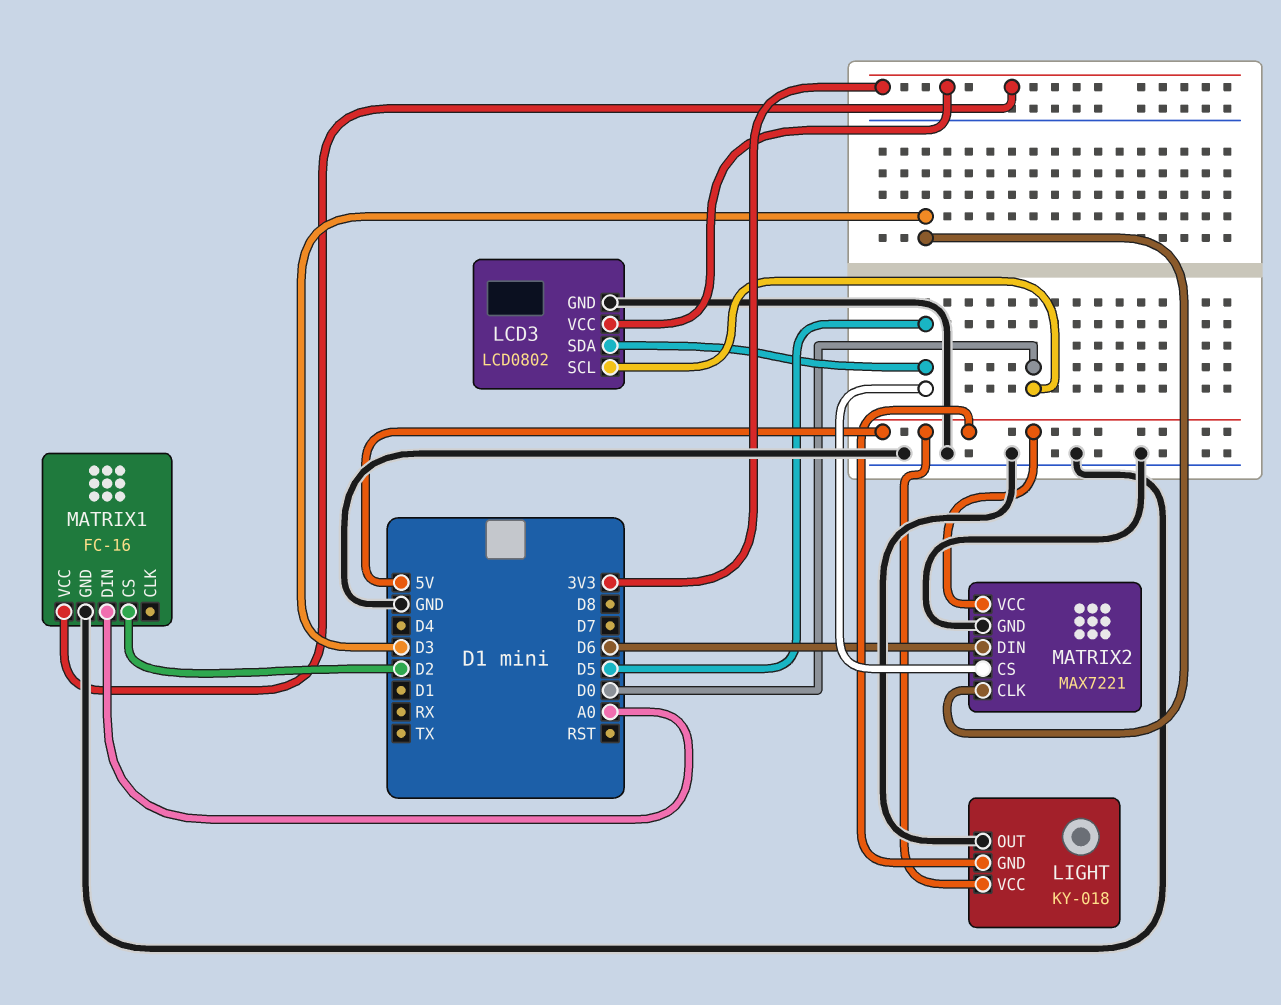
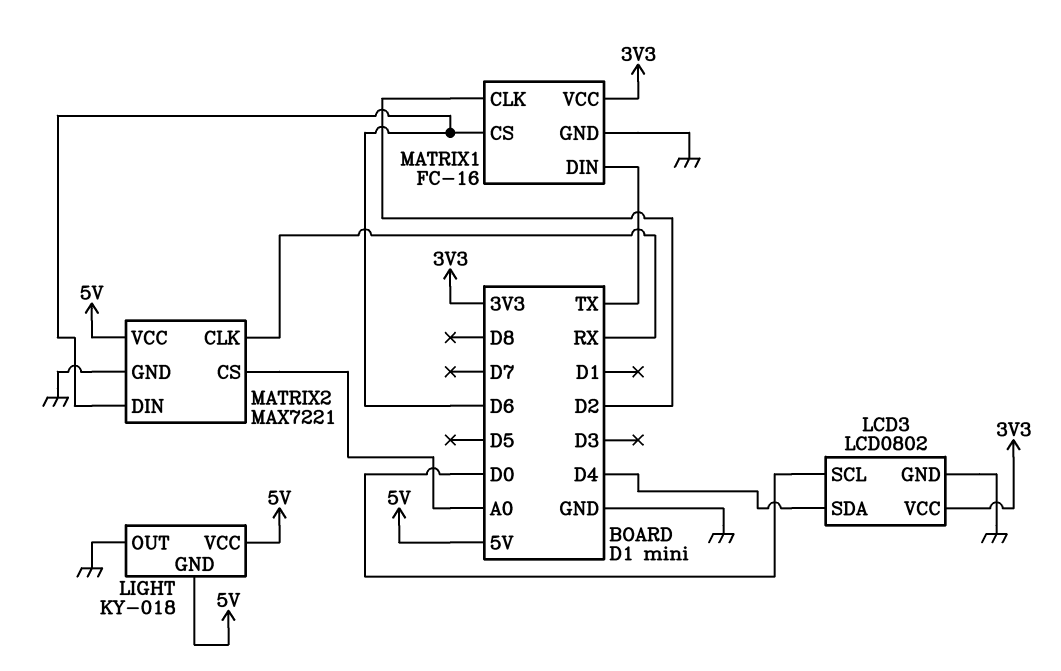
LCD3 pin SDA: D5 -> D4
MATRIX1 pin CLK: none -> D2
MATRIX1 pin CS: D2 -> D6
MATRIX1 pin DIN: A0 -> TX
MATRIX2 pin CLK: D3 -> RX
MATRIX2 pin CS: D5 -> A0

